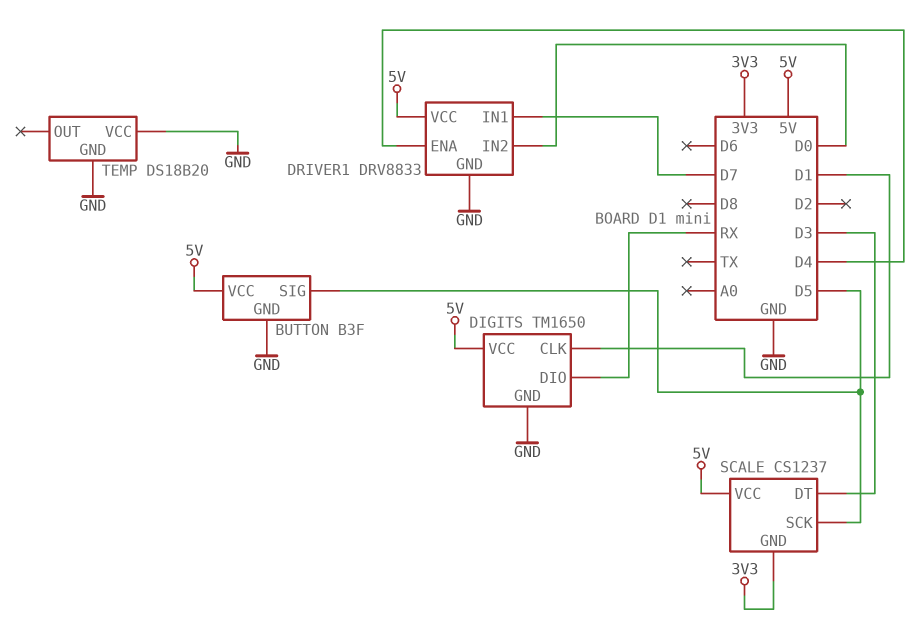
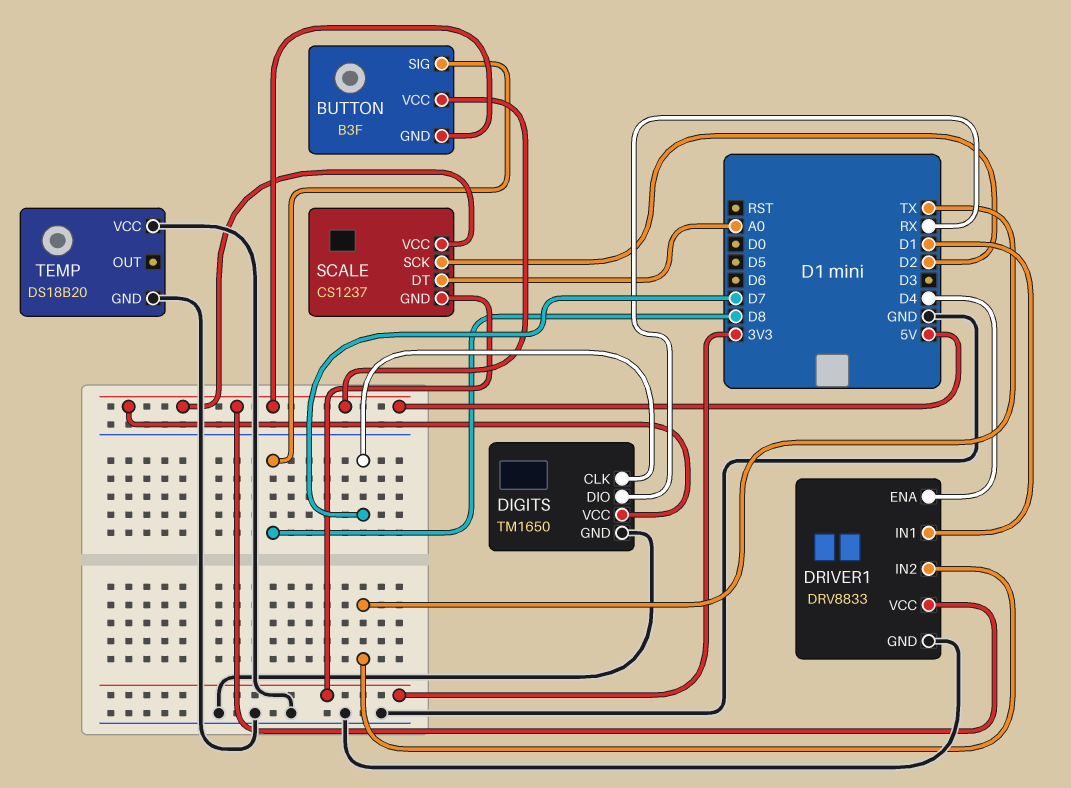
BUTTON pin GND: GND -> 5V
BUTTON pin SIG: D5 -> D8
DIGITS pin CLK: D1 -> D7
DRIVER1 pin IN1: D7 -> D1
DRIVER1 pin IN2: D0 -> TX
SCALE pin DT: D3 -> A0
SCALE pin SCK: D5 -> D2

